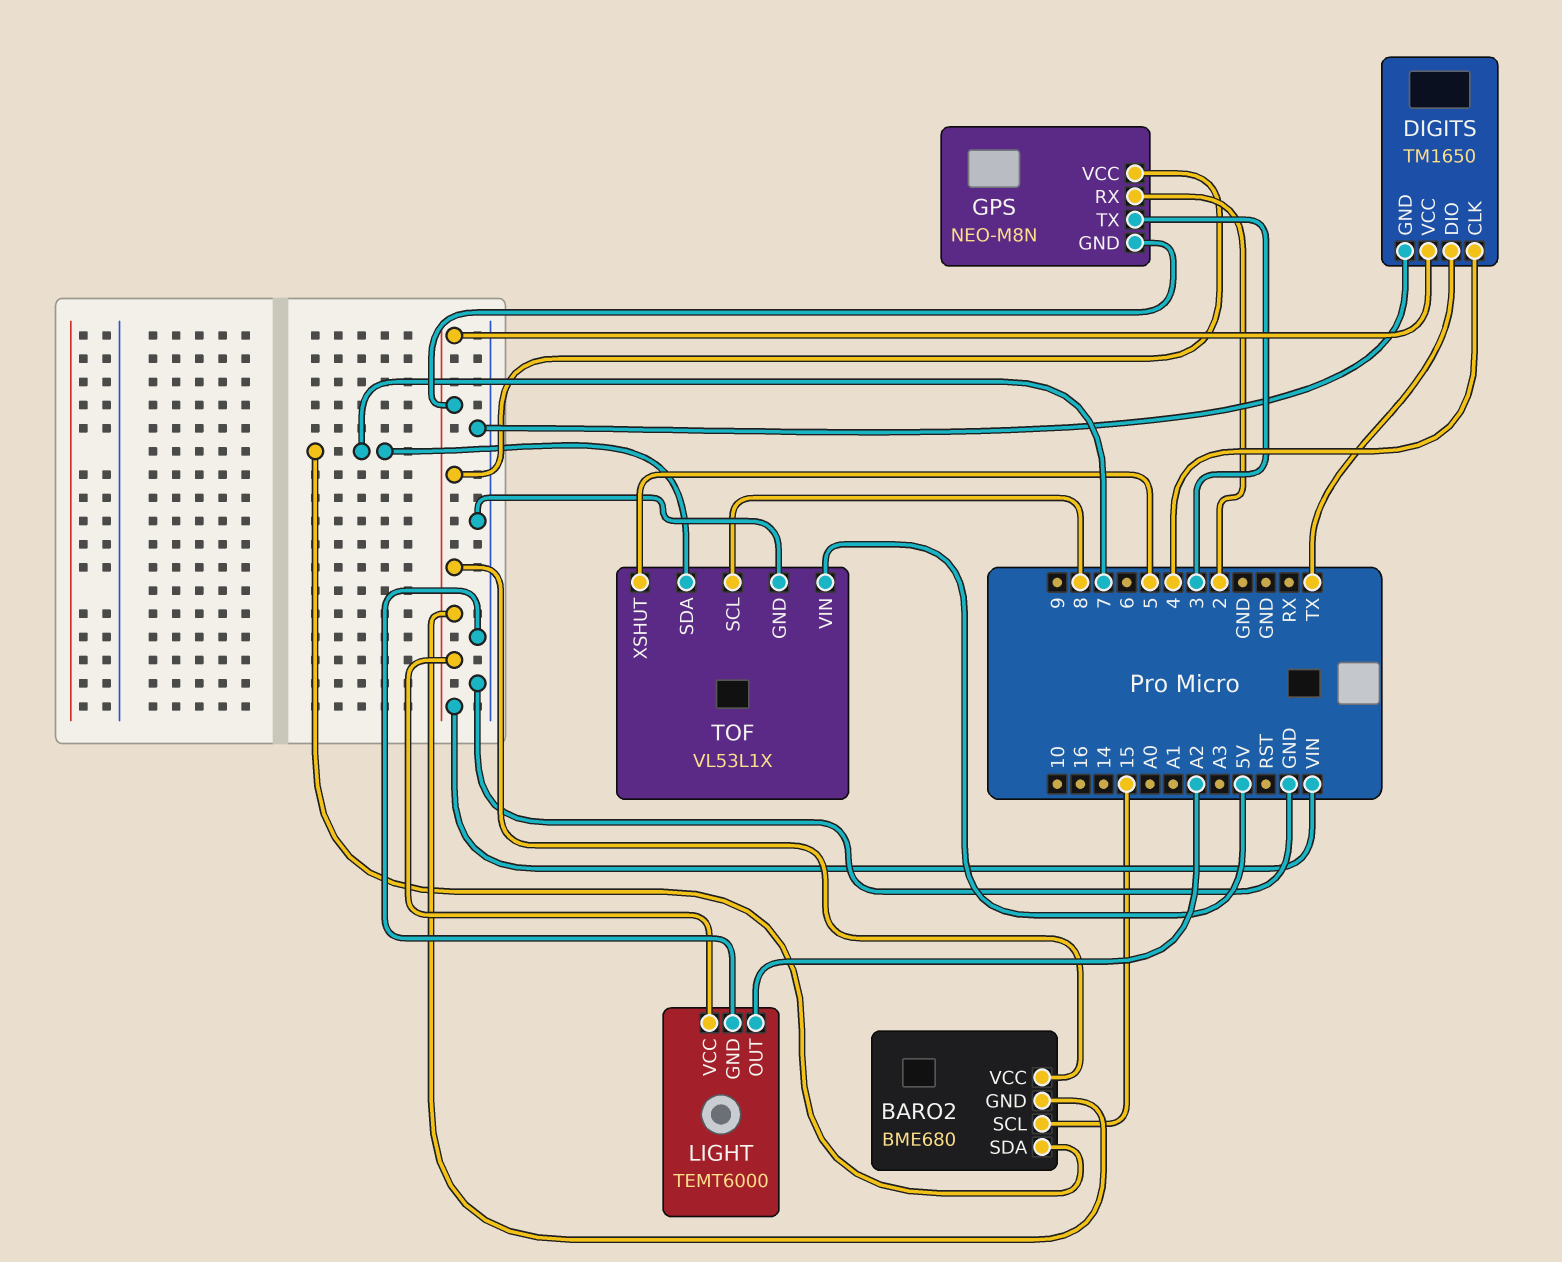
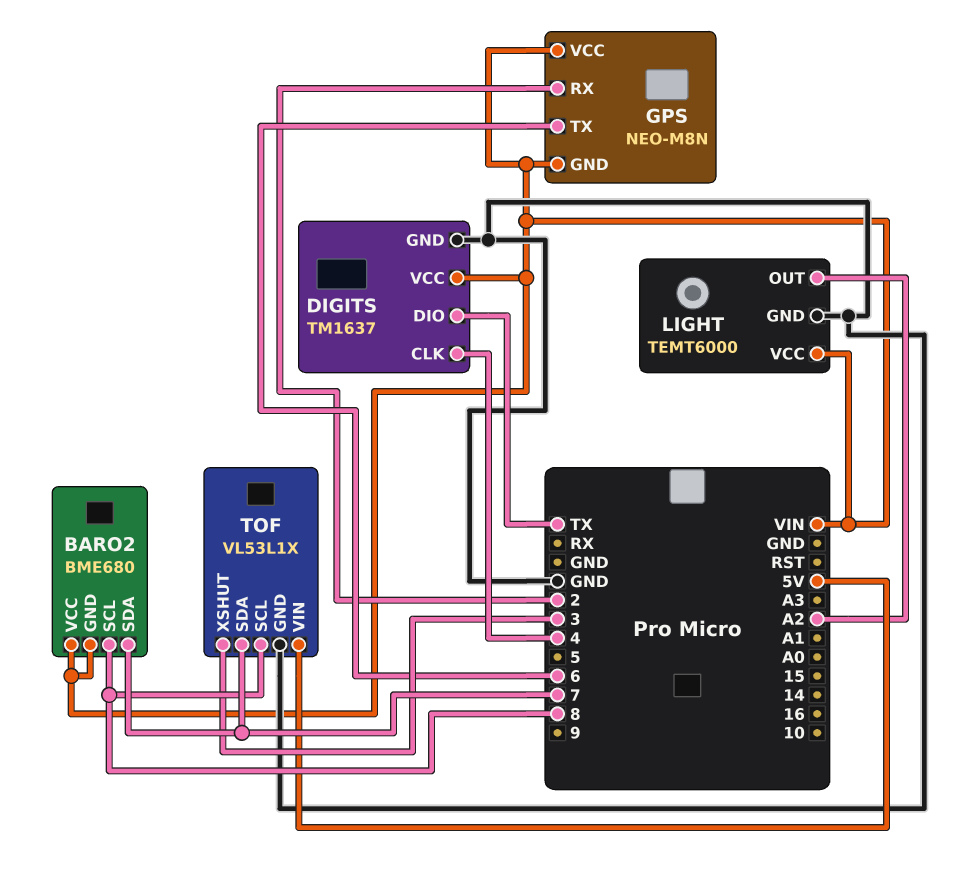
BARO2 pin SCL: 15 -> 8
DIGITS: TM1650 -> TM1637
GPS pin TX: 3 -> 6
TOF pin XSHUT: 5 -> 3

